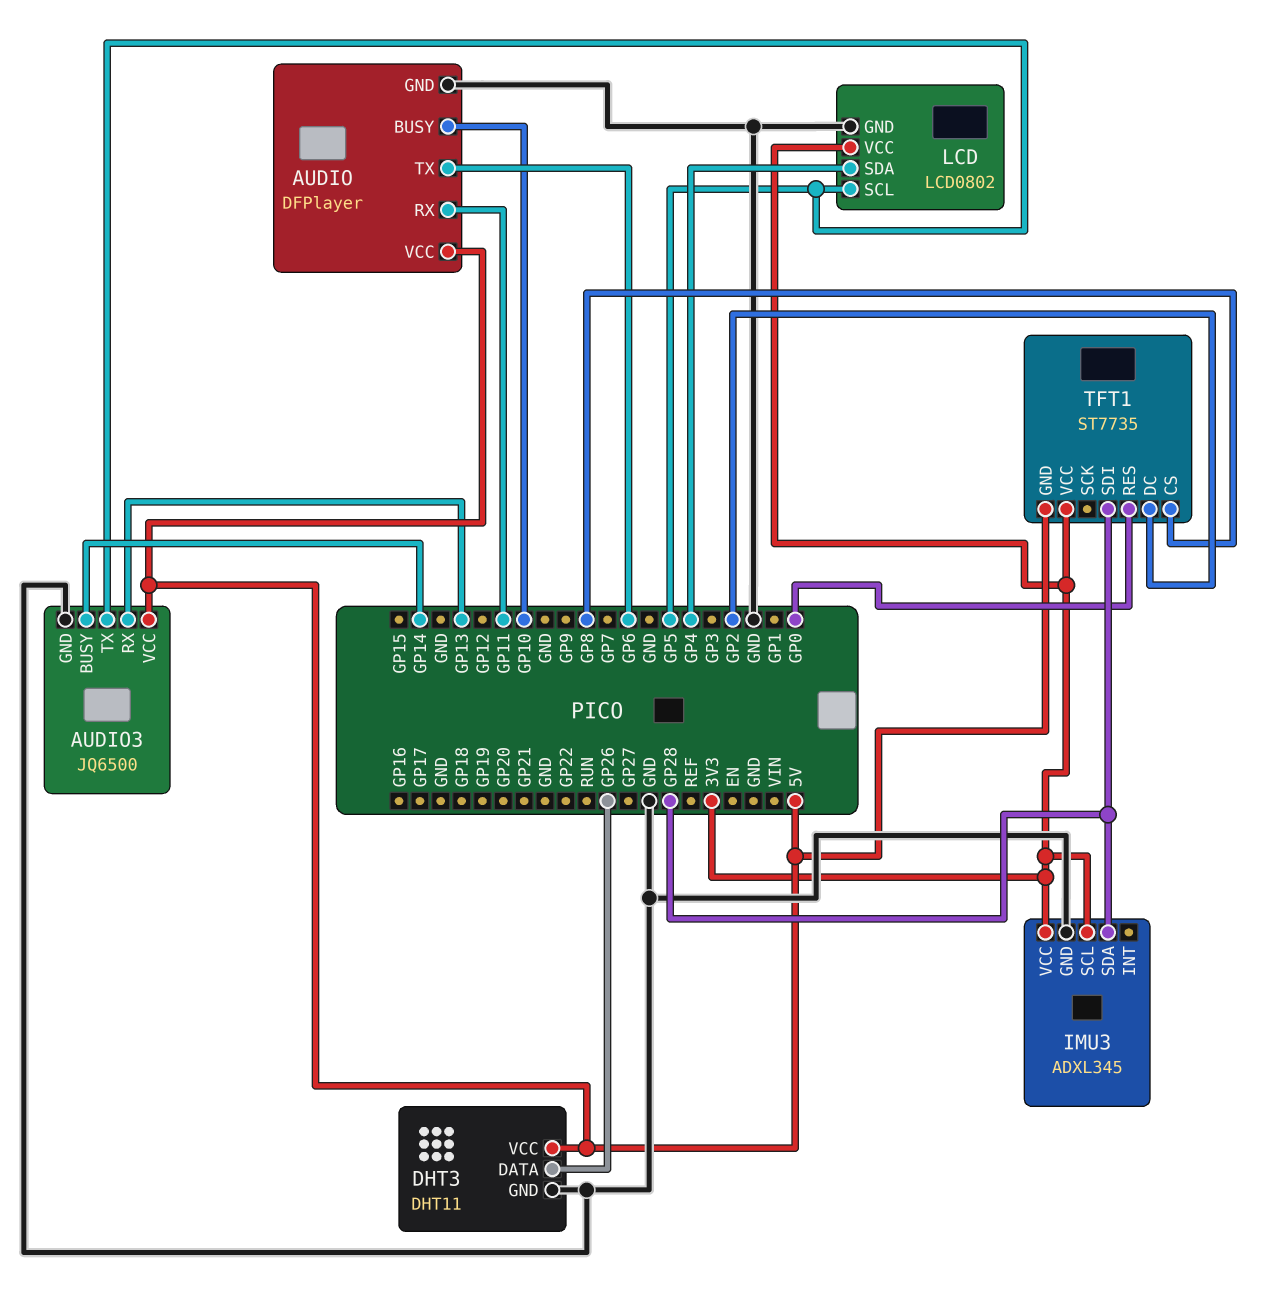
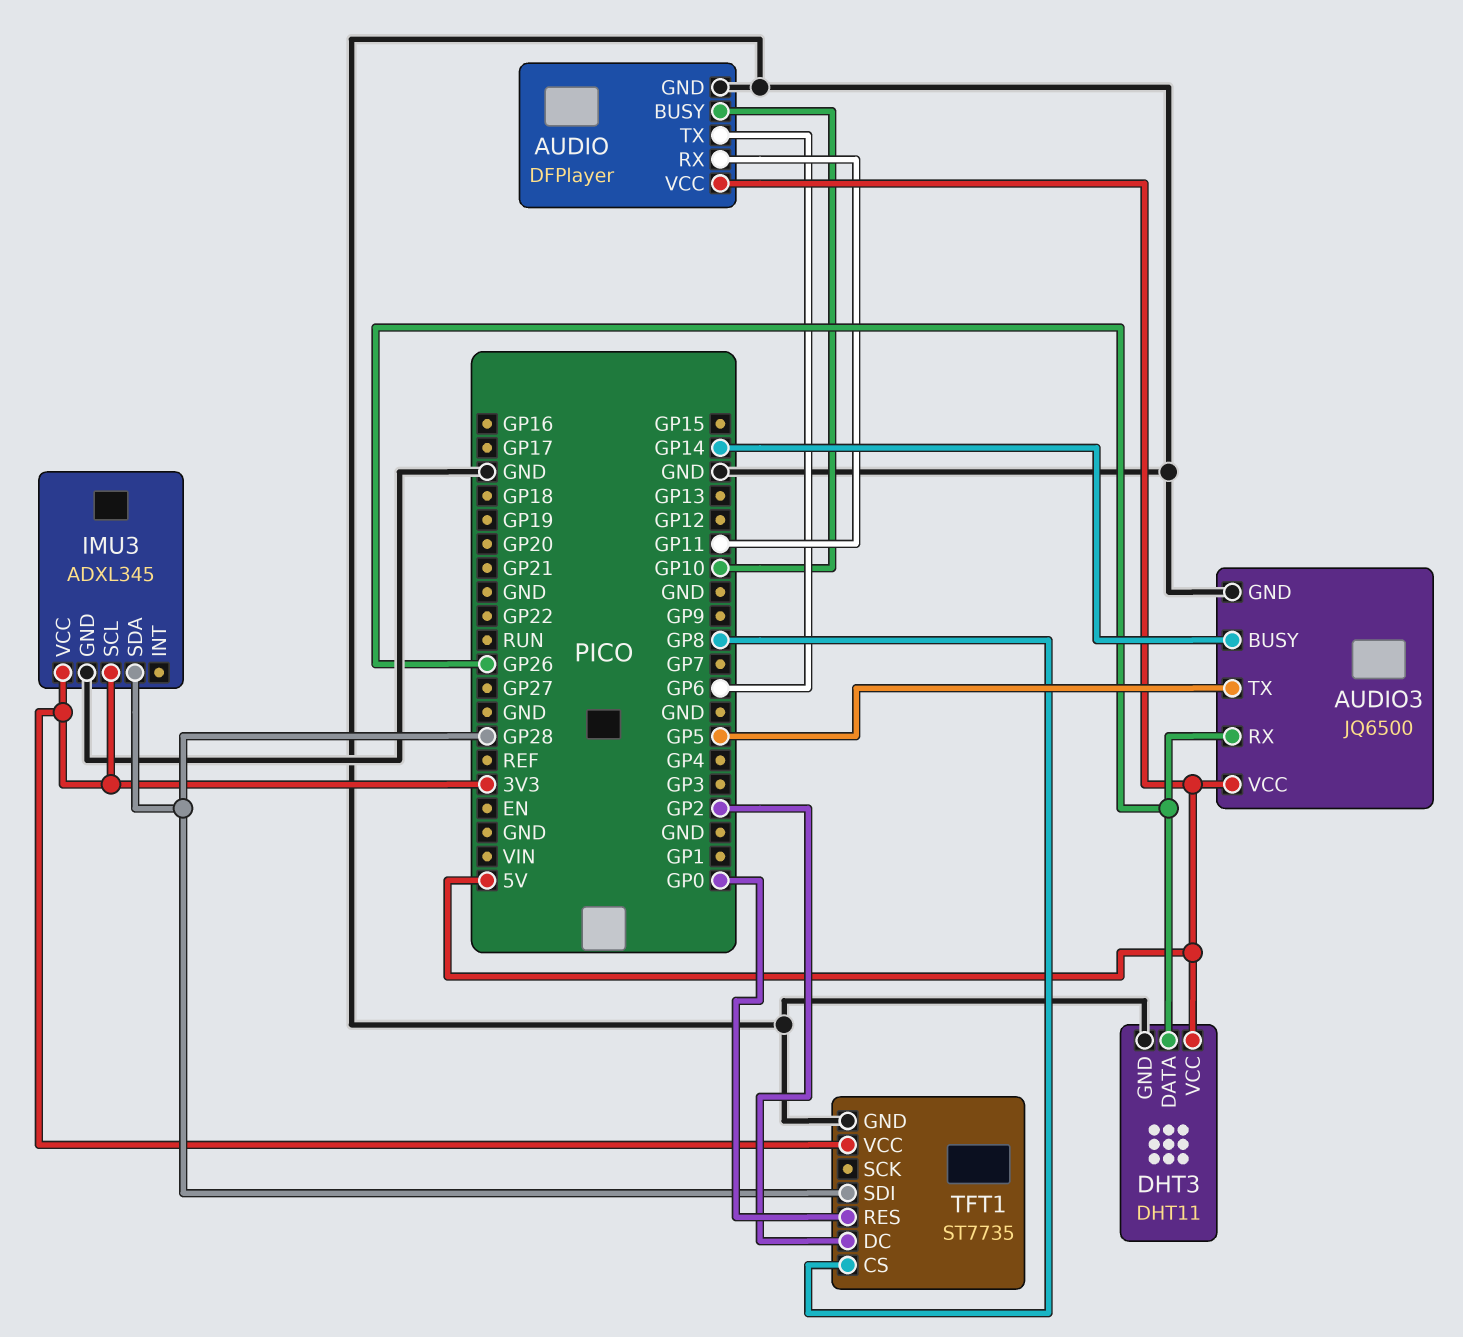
AUDIO3 pin RX: GP13 -> GP26
LCD: LCD0802 -> none
LCD pin GND: GND -> none
LCD pin SCL: GP5 -> none
LCD pin SDA: GP4 -> none
LCD pin VCC: 3V3 -> none
TFT1 pin GND: 5V -> GND

